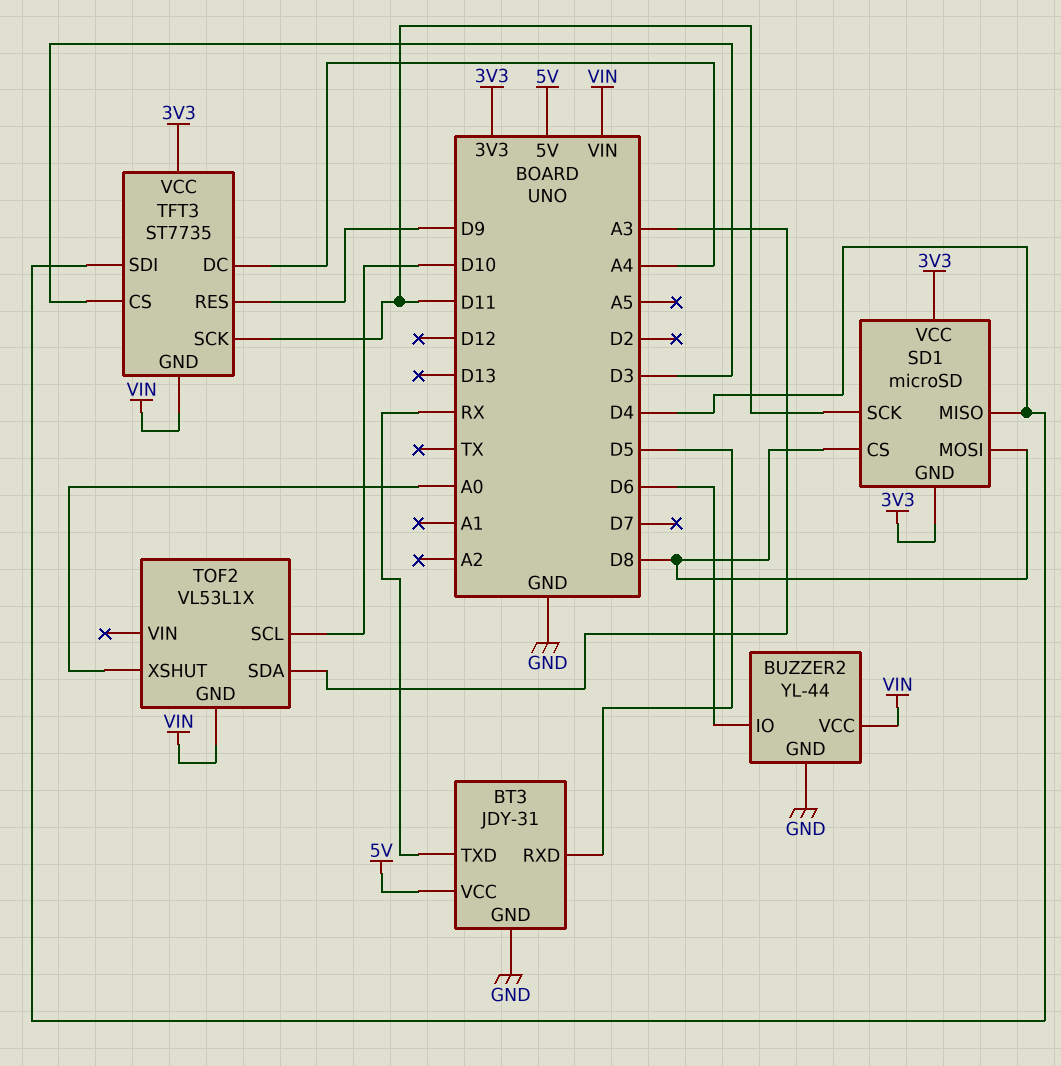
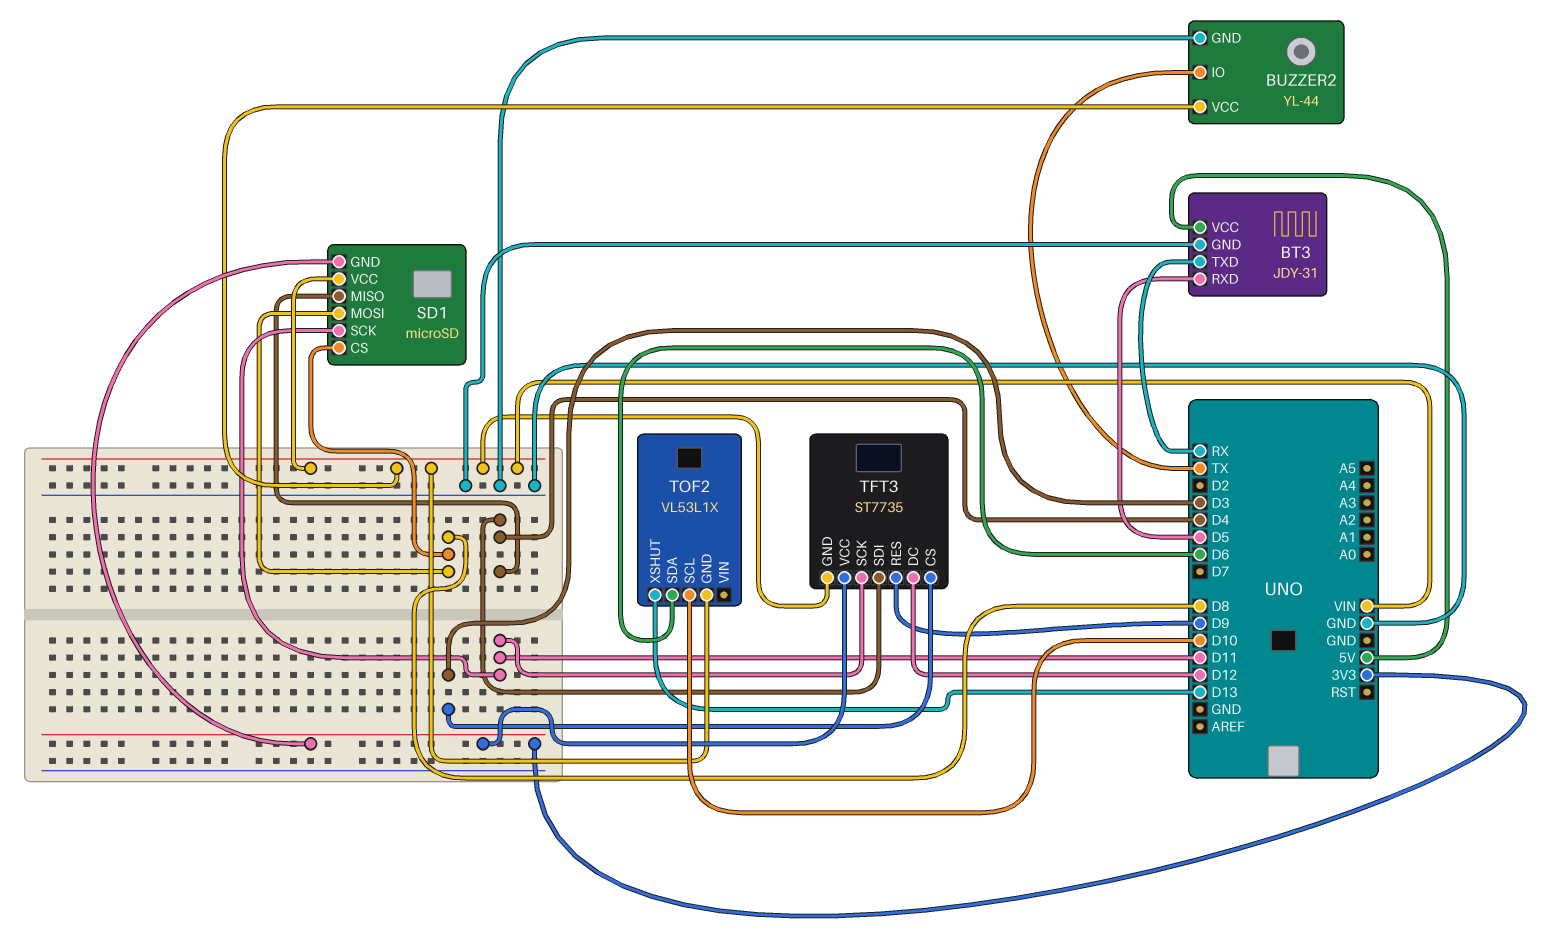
BUZZER2 pin IO: D6 -> TX
SD1 pin VCC: 3V3 -> VIN
TFT3 pin DC: A4 -> D12
TOF2 pin SDA: A3 -> D6
TOF2 pin XSHUT: A0 -> D13

